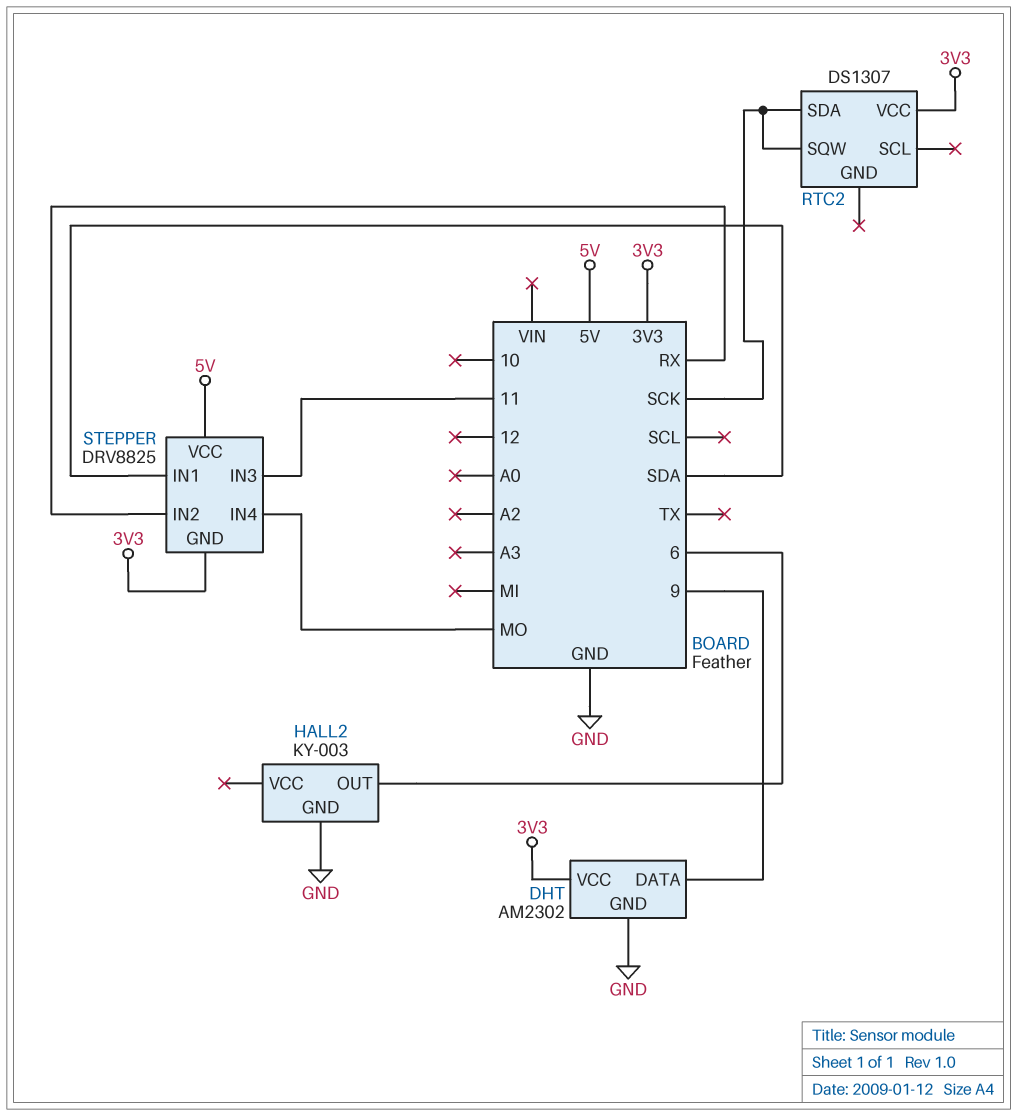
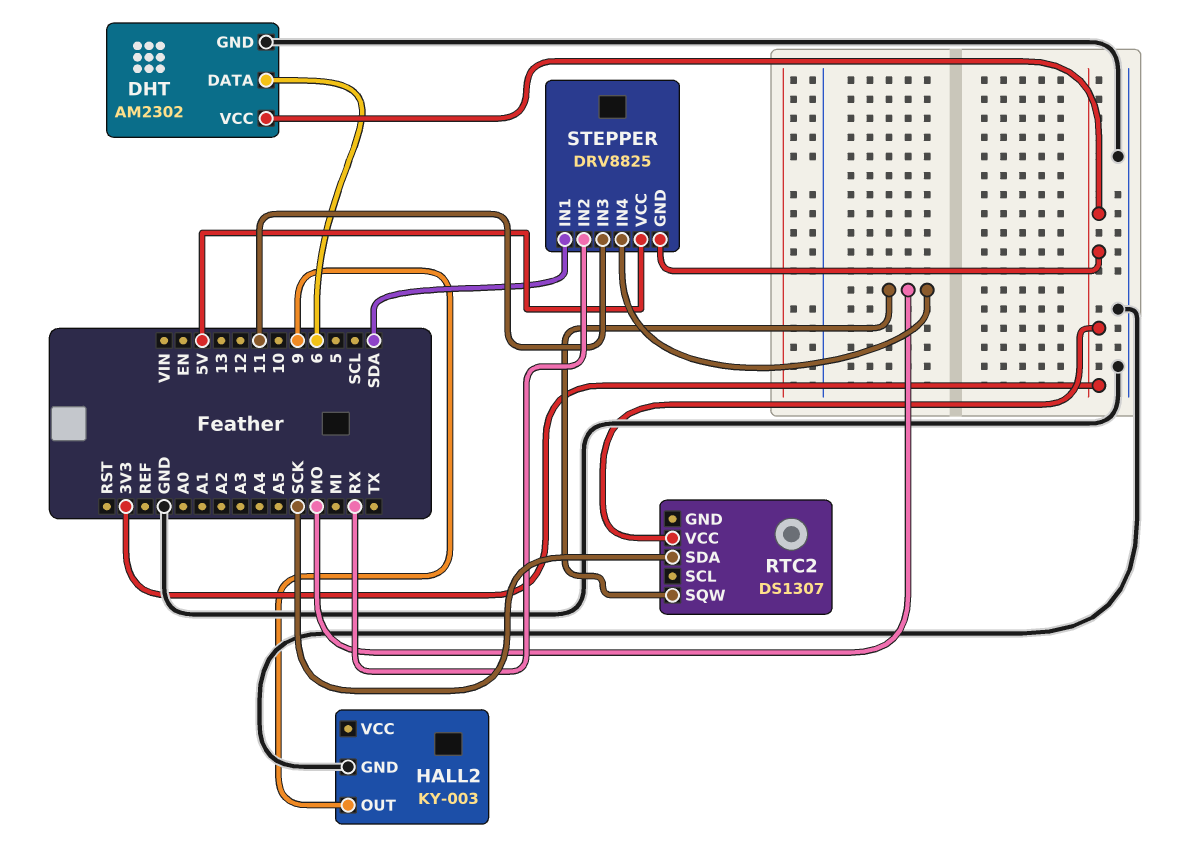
DHT pin DATA: 9 -> 6
HALL2 pin OUT: 6 -> 9
RTC2 pin SQW: SCK -> MO

